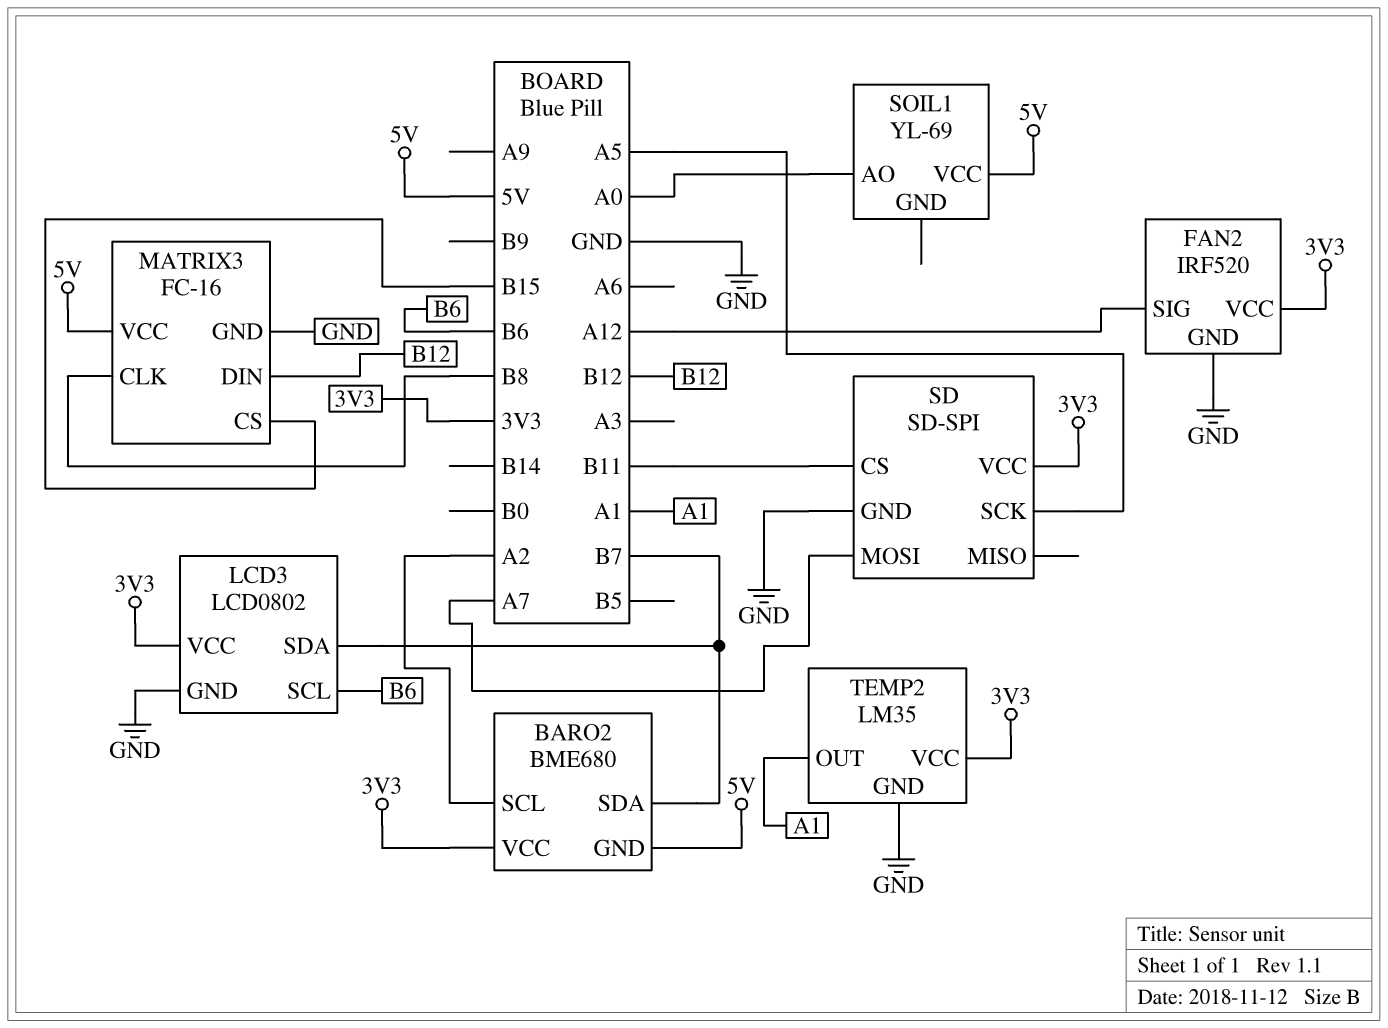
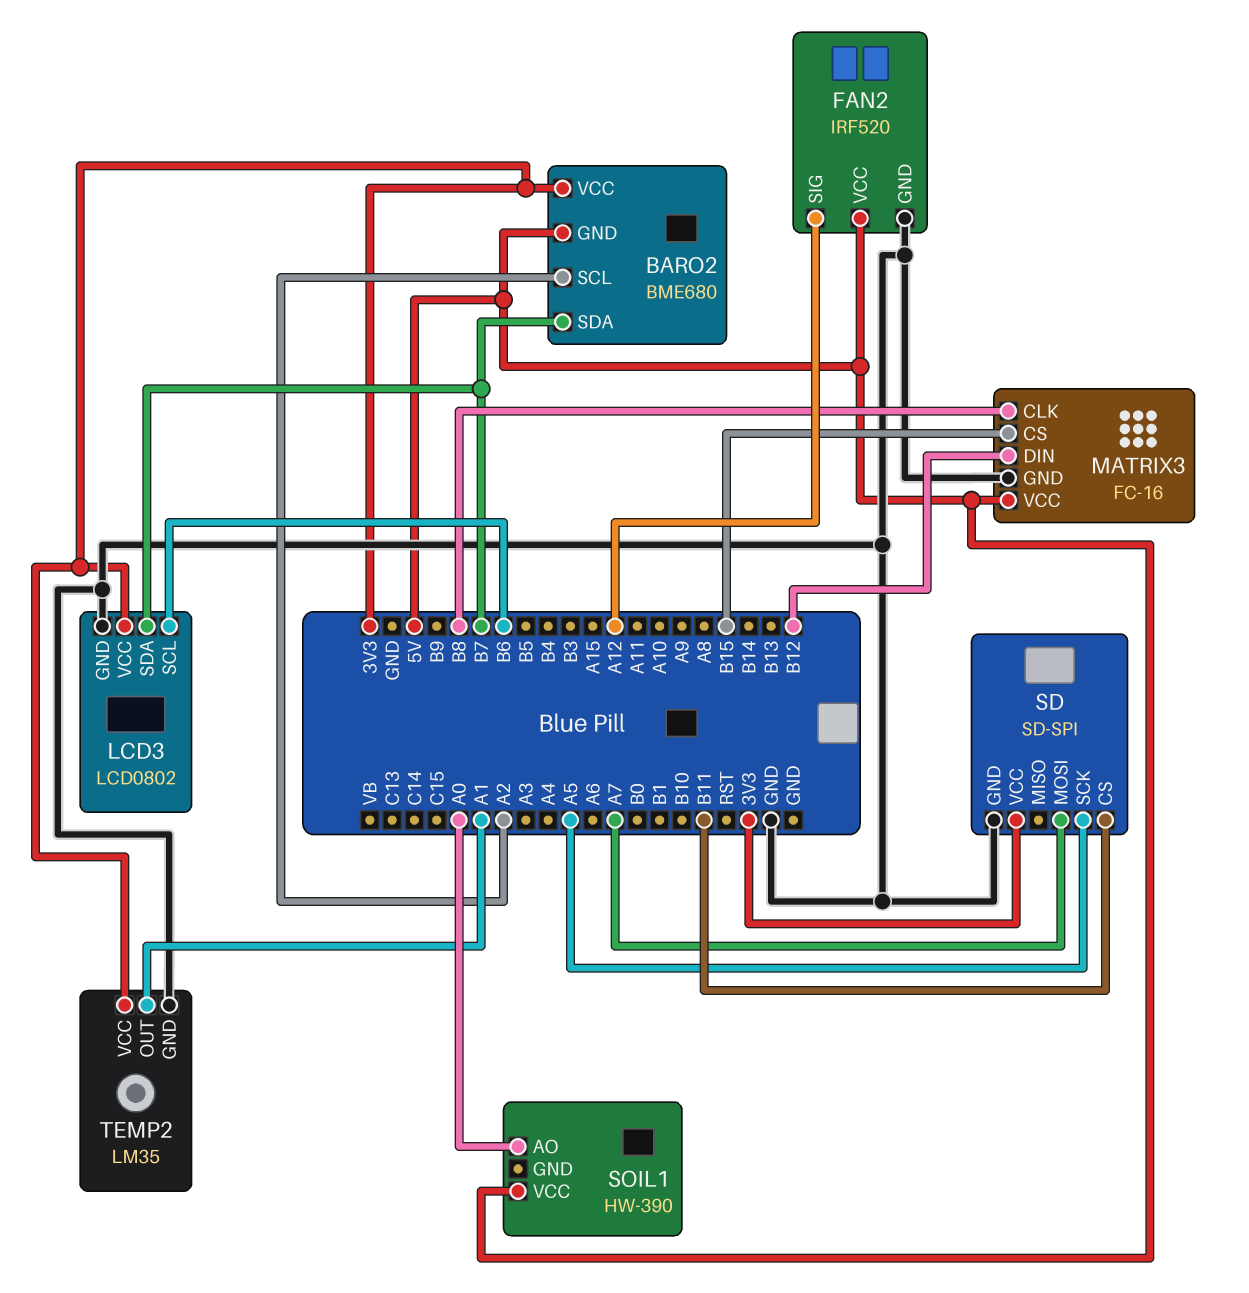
FAN2 pin VCC: 3V3 -> 5V
SOIL1: YL-69 -> HW-390

